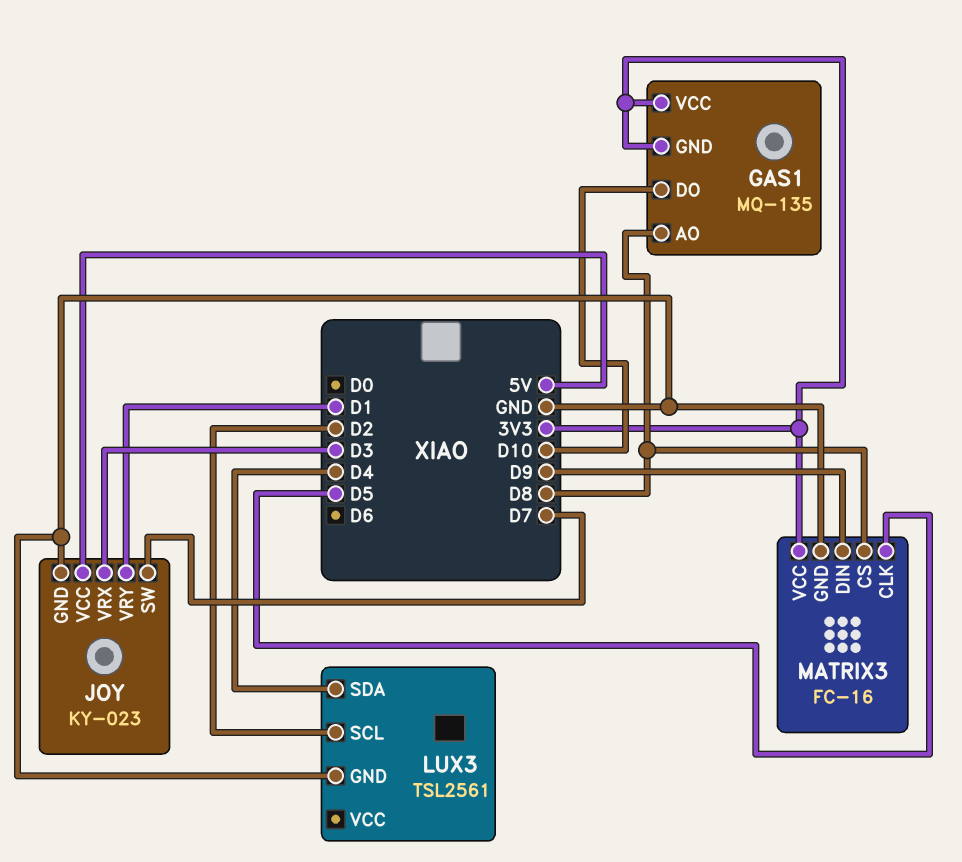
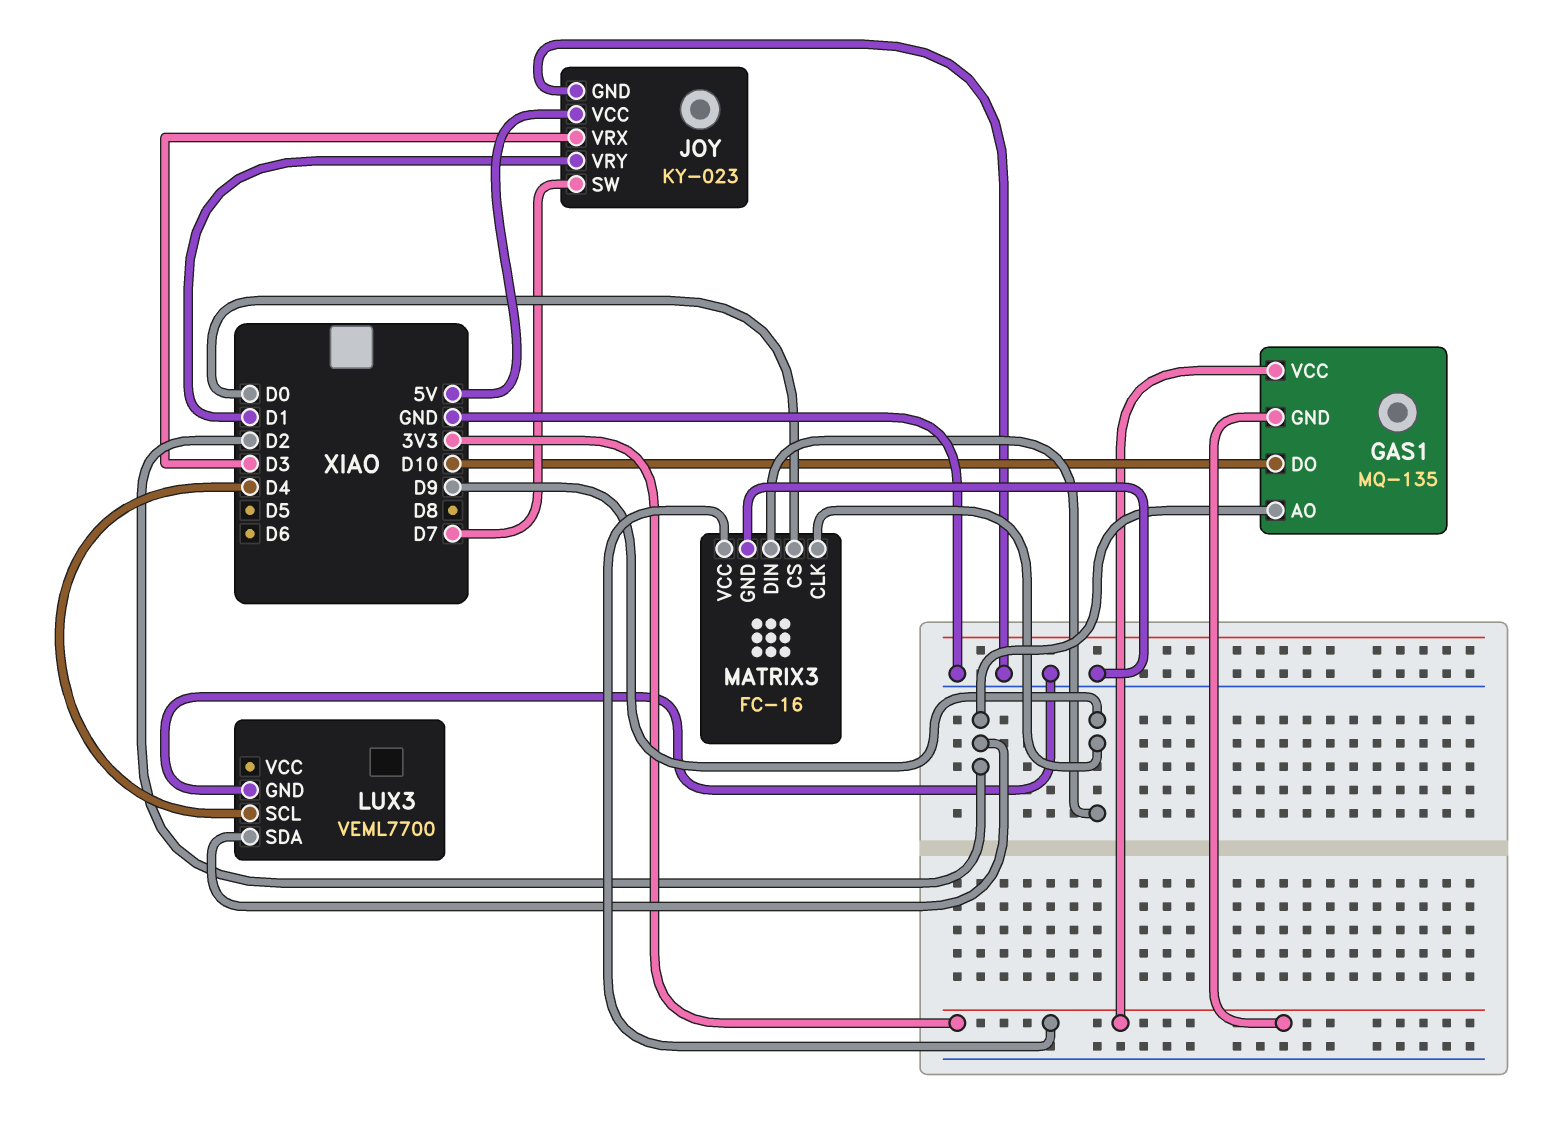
GAS1 pin AO: D8 -> D2
LUX3: TSL2561 -> VEML7700
LUX3 pin SCL: D2 -> D4
LUX3 pin SDA: D4 -> D2
MATRIX3 pin CLK: D5 -> D9
MATRIX3 pin CS: D8 -> D0

